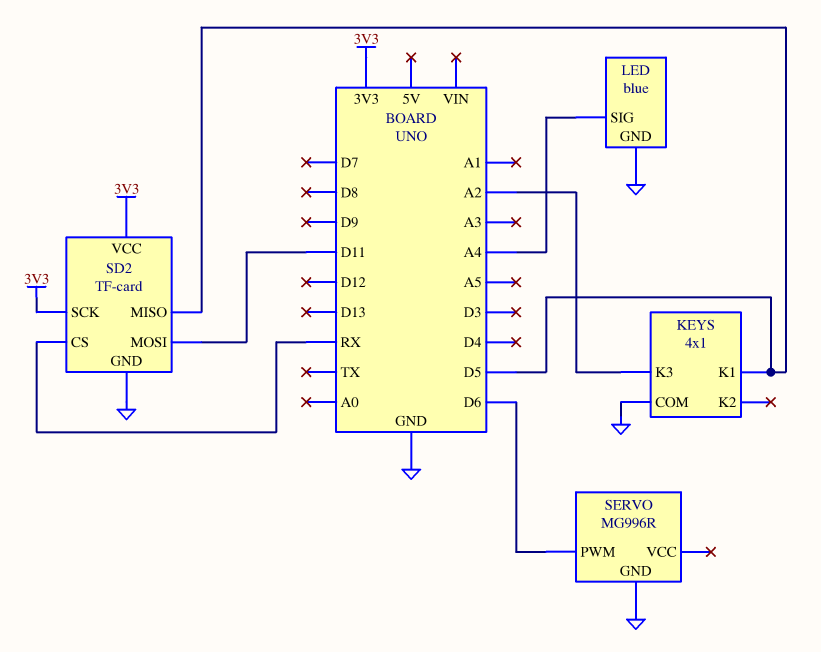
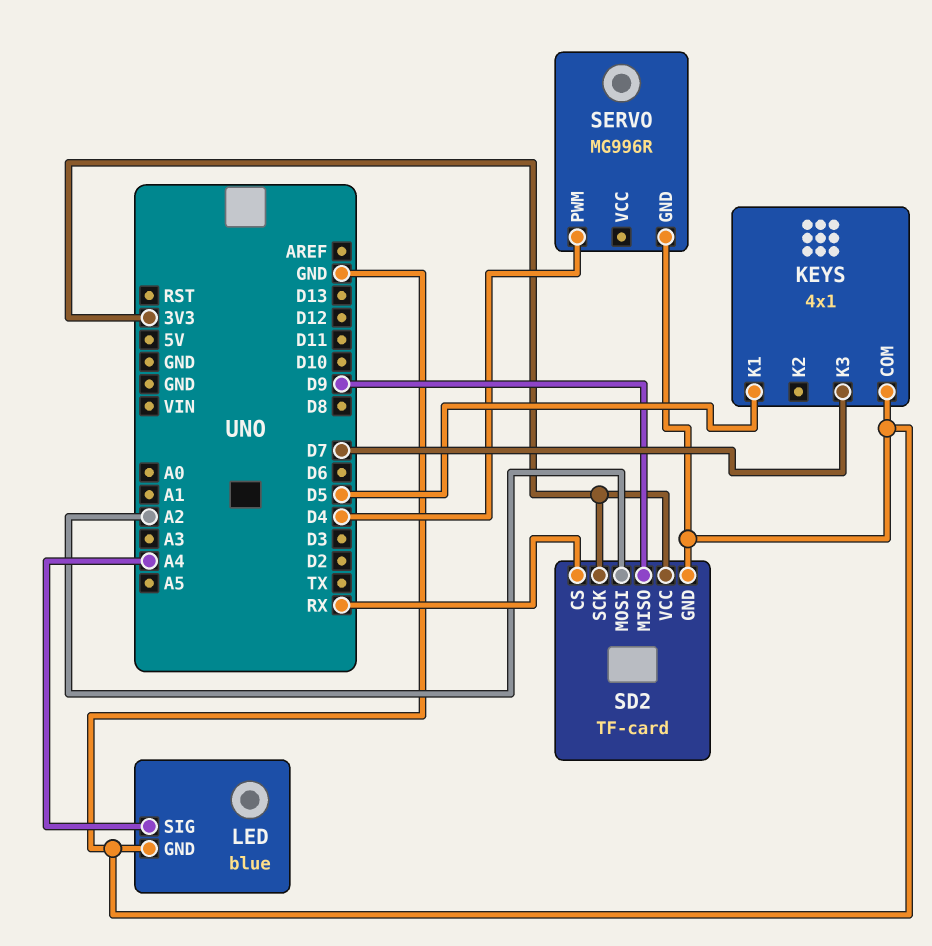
KEYS pin K3: A2 -> D7
SD2 pin MISO: D5 -> D9
SD2 pin MOSI: D11 -> A2
SERVO pin PWM: D6 -> D4

